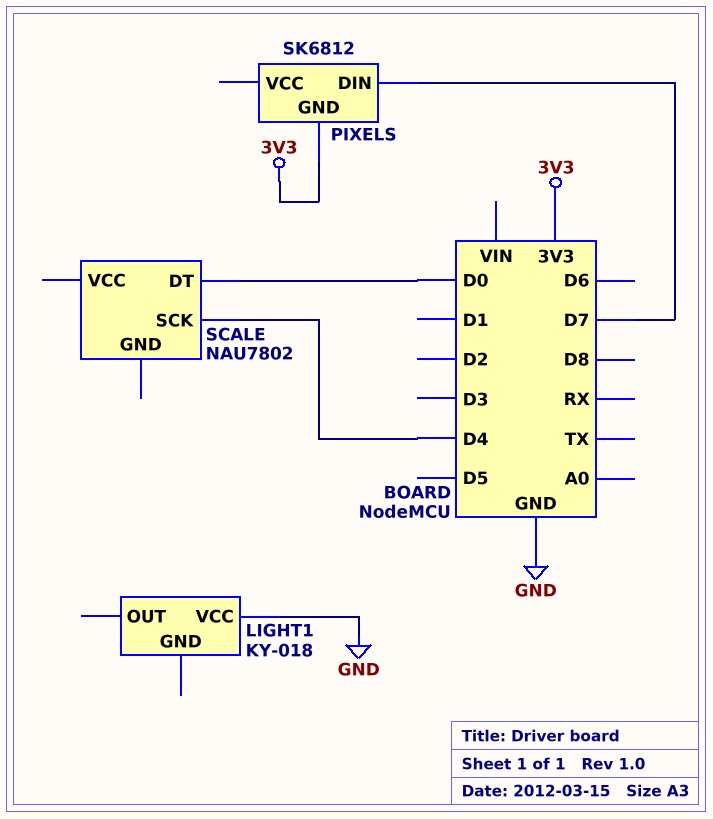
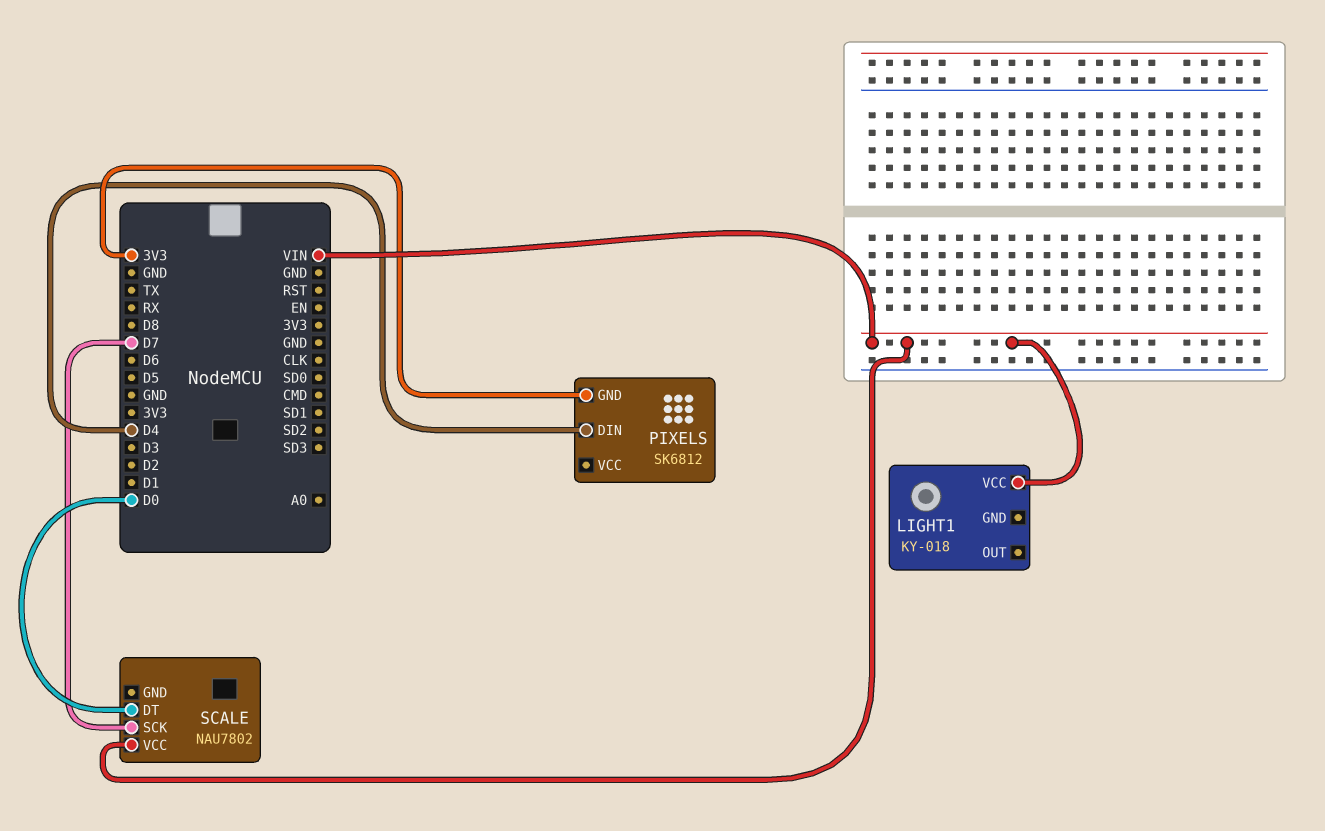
LIGHT1 pin VCC: GND -> VIN
PIXELS pin DIN: D7 -> D4
SCALE pin SCK: D4 -> D7
SCALE pin VCC: none -> VIN

